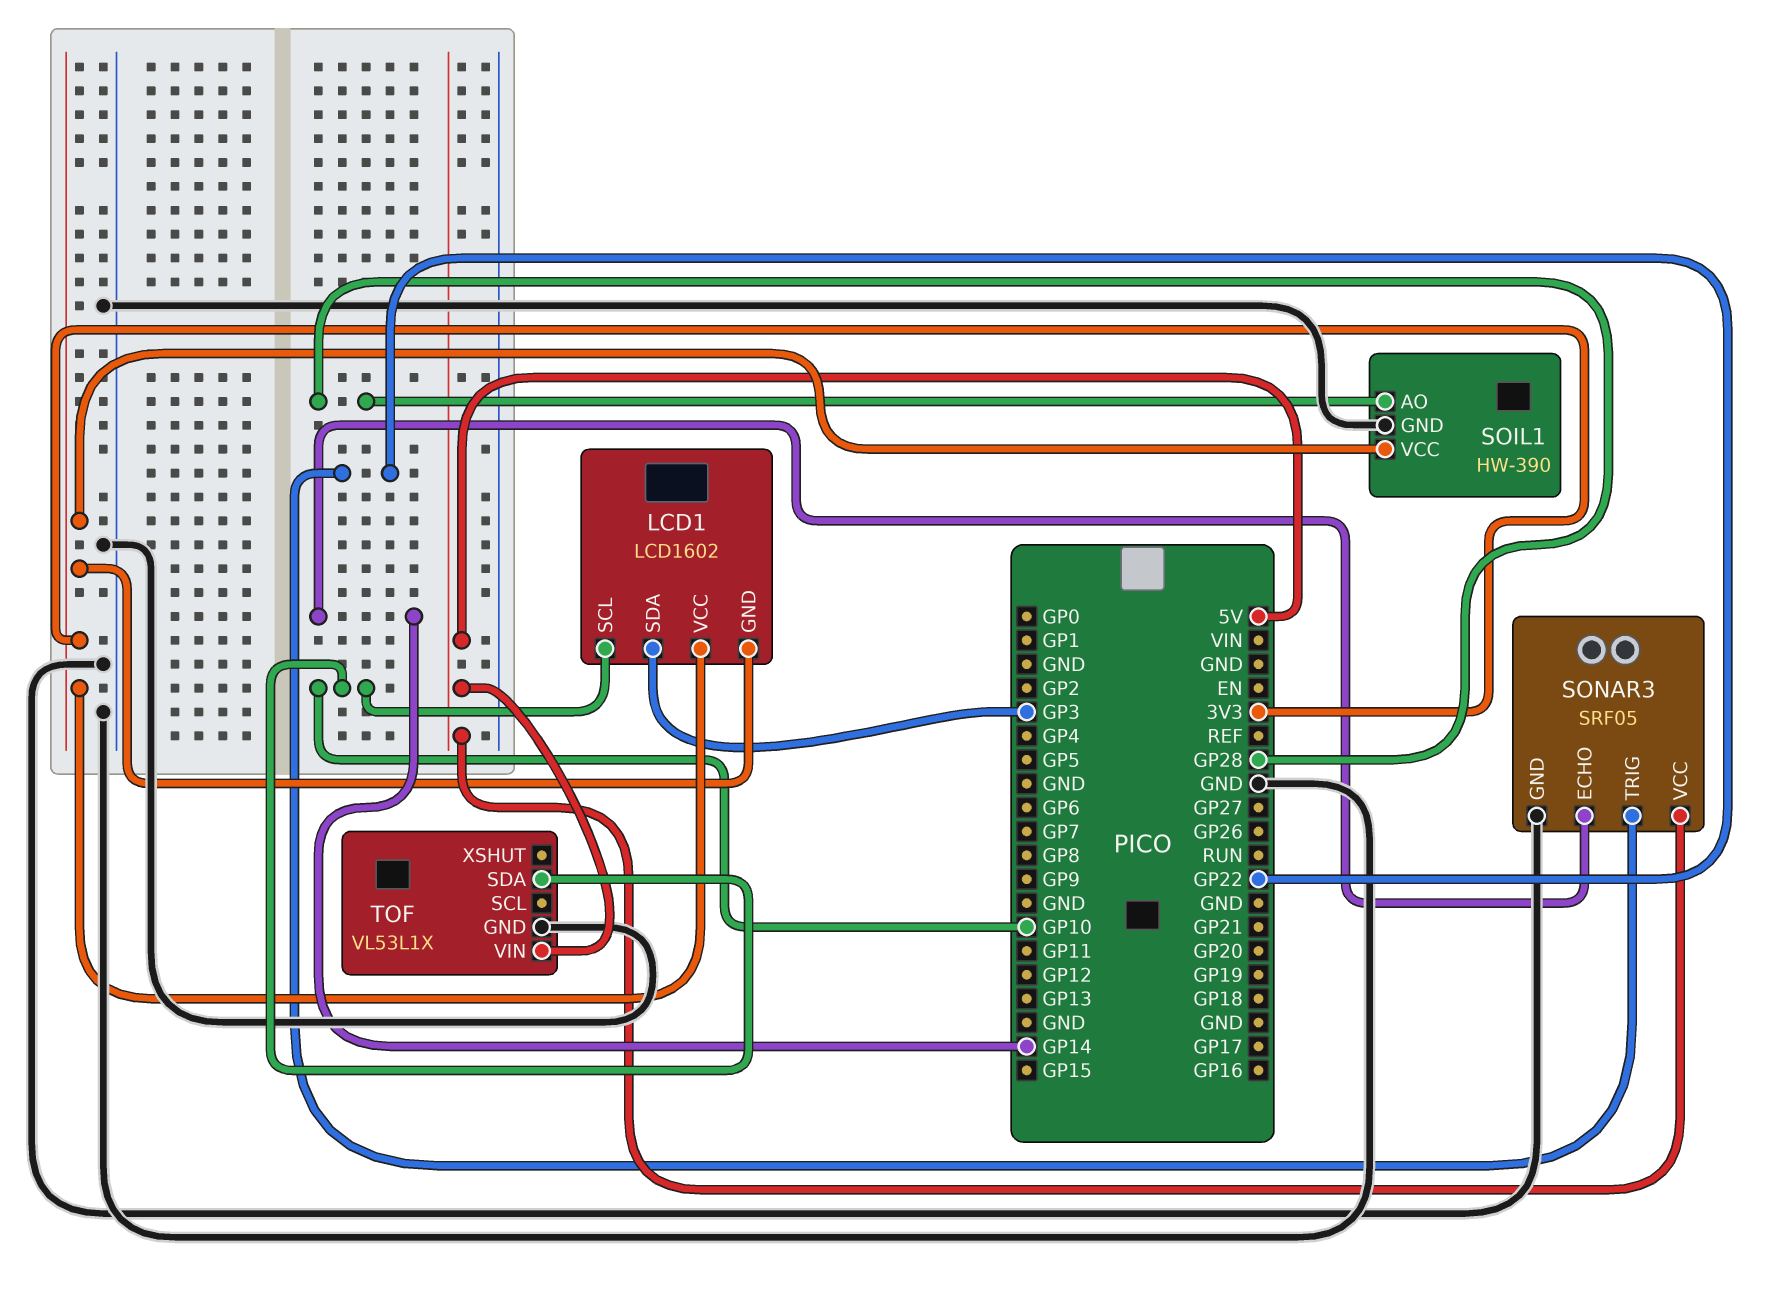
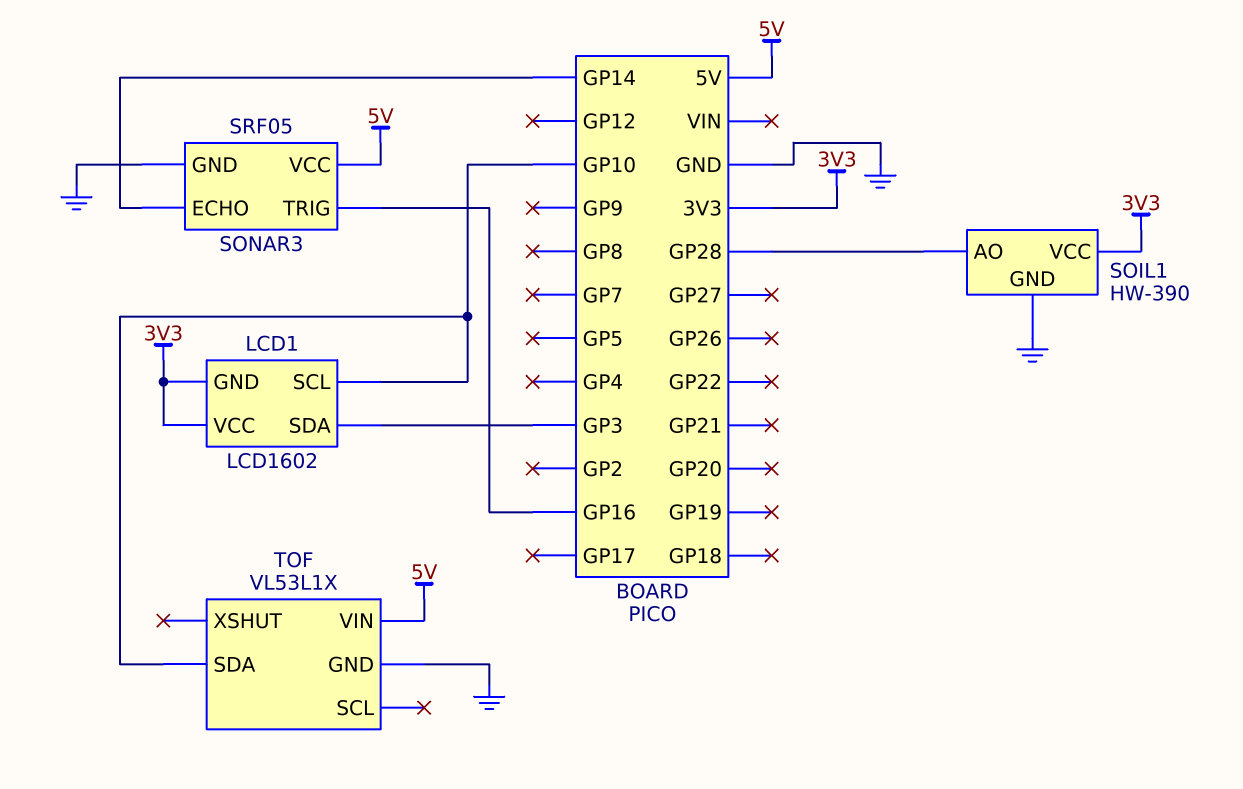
SONAR3 pin TRIG: GP22 -> GP16

